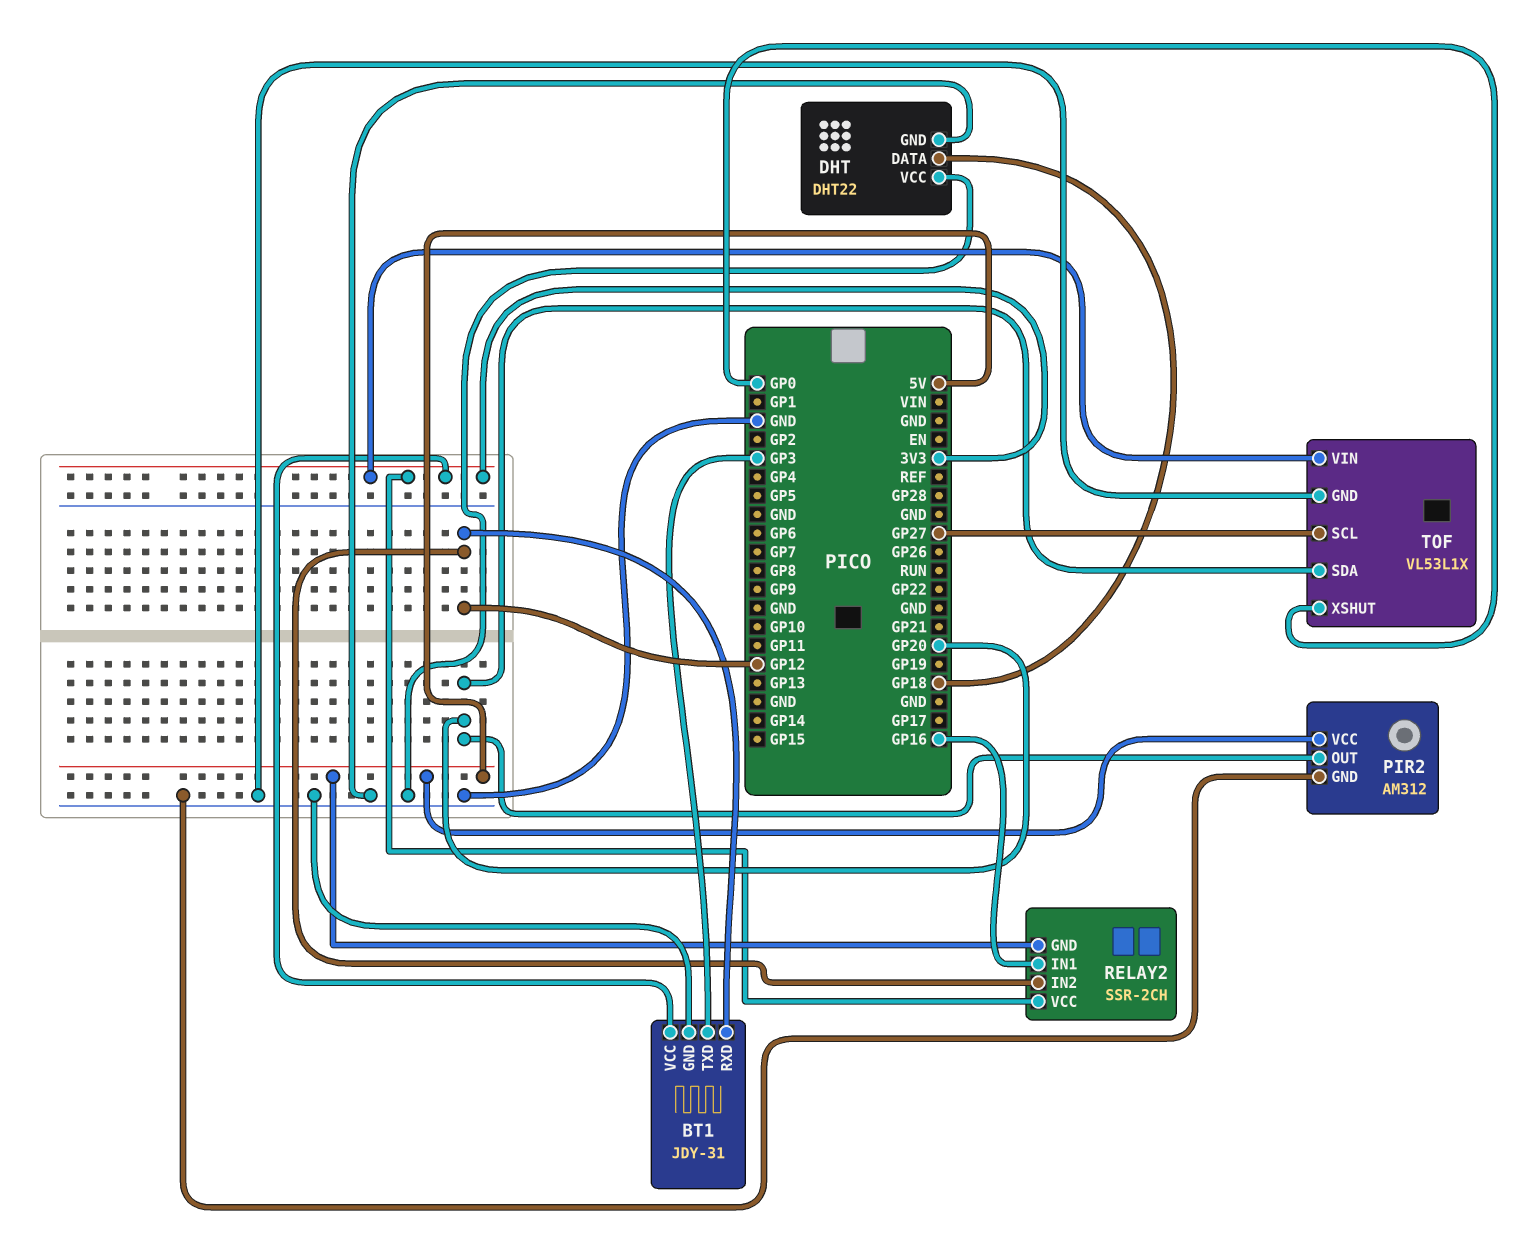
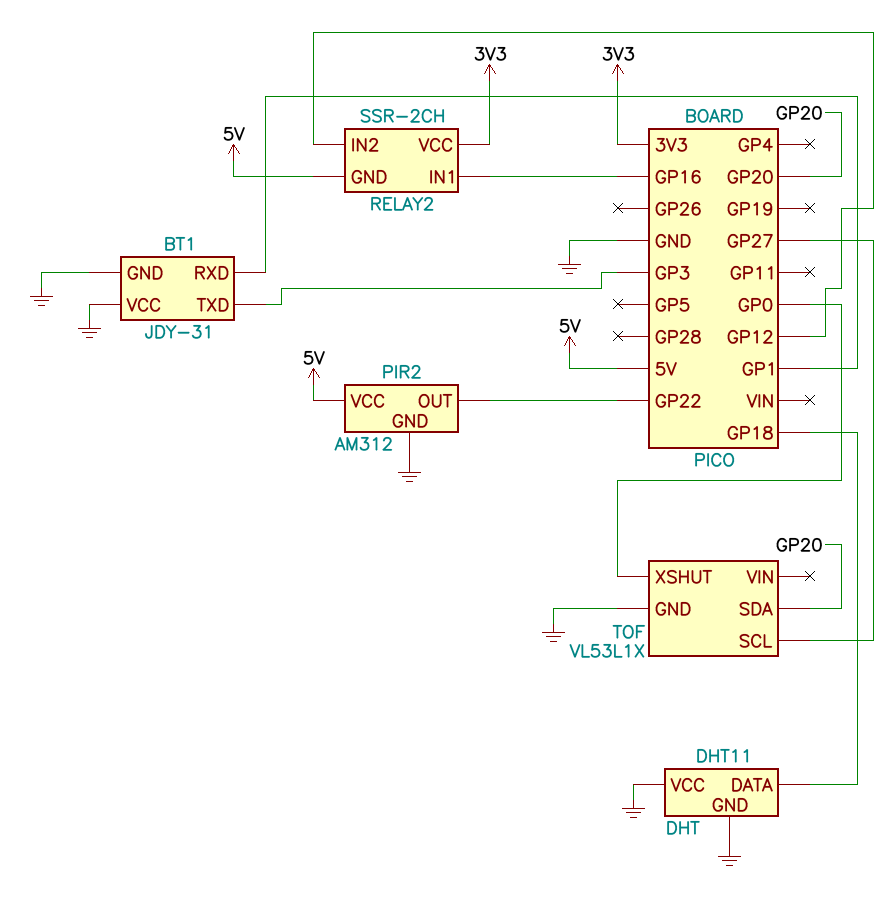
BT1 pin RXD: GP12 -> GP1
BT1 pin VCC: 3V3 -> GND
DHT: DHT22 -> DHT11
PIR2 pin OUT: GP20 -> GP22
TOF pin VIN: 3V3 -> none

